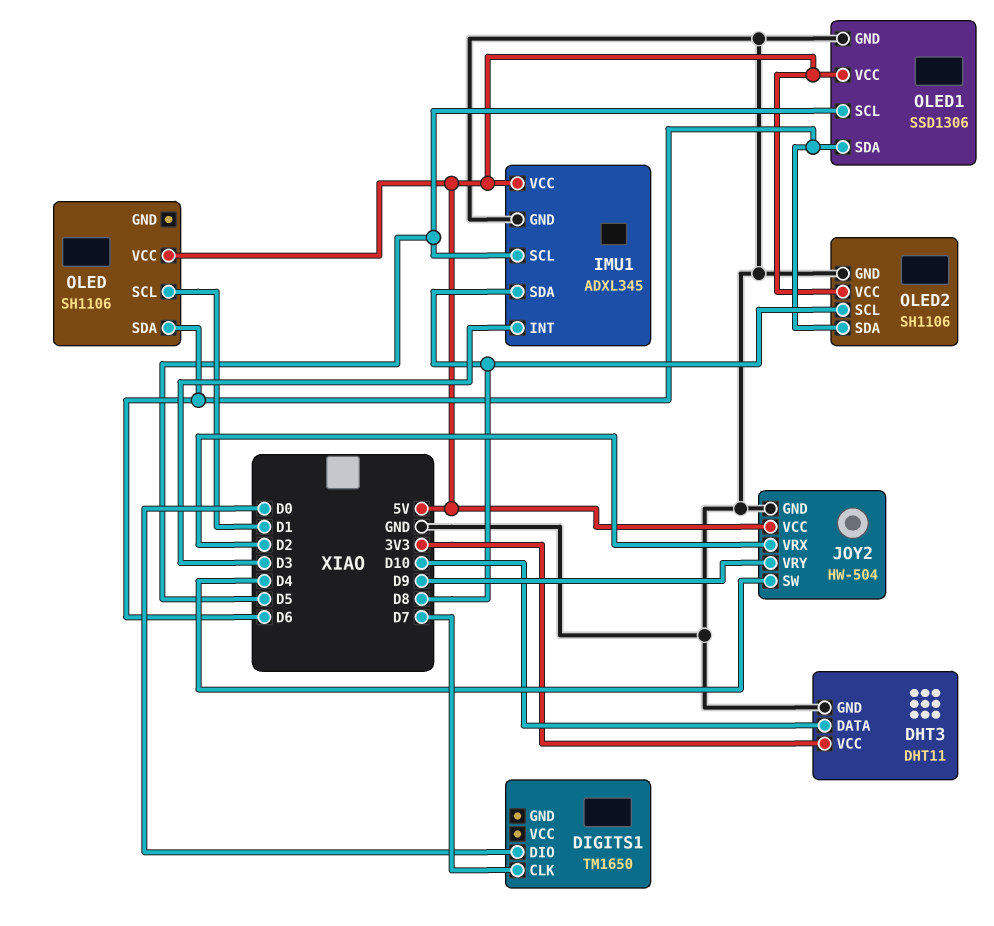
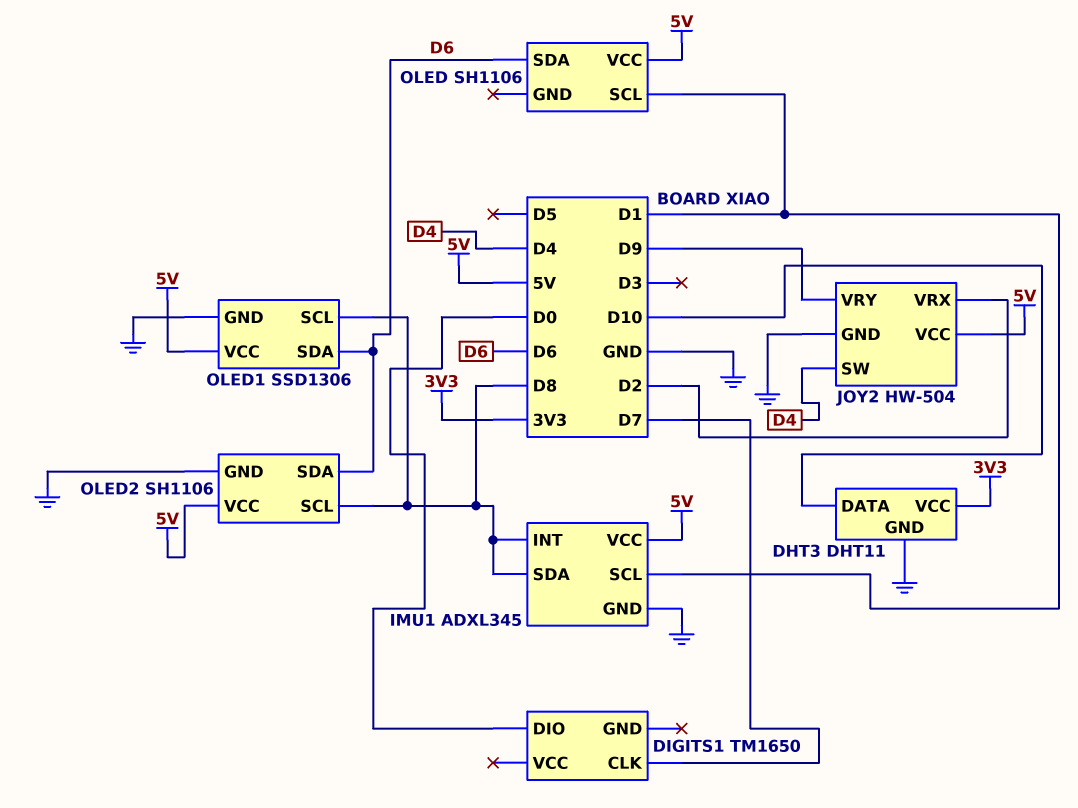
IMU1 pin INT: D3 -> D8
IMU1 pin SCL: D5 -> D1
OLED1 pin SCL: D5 -> D8

